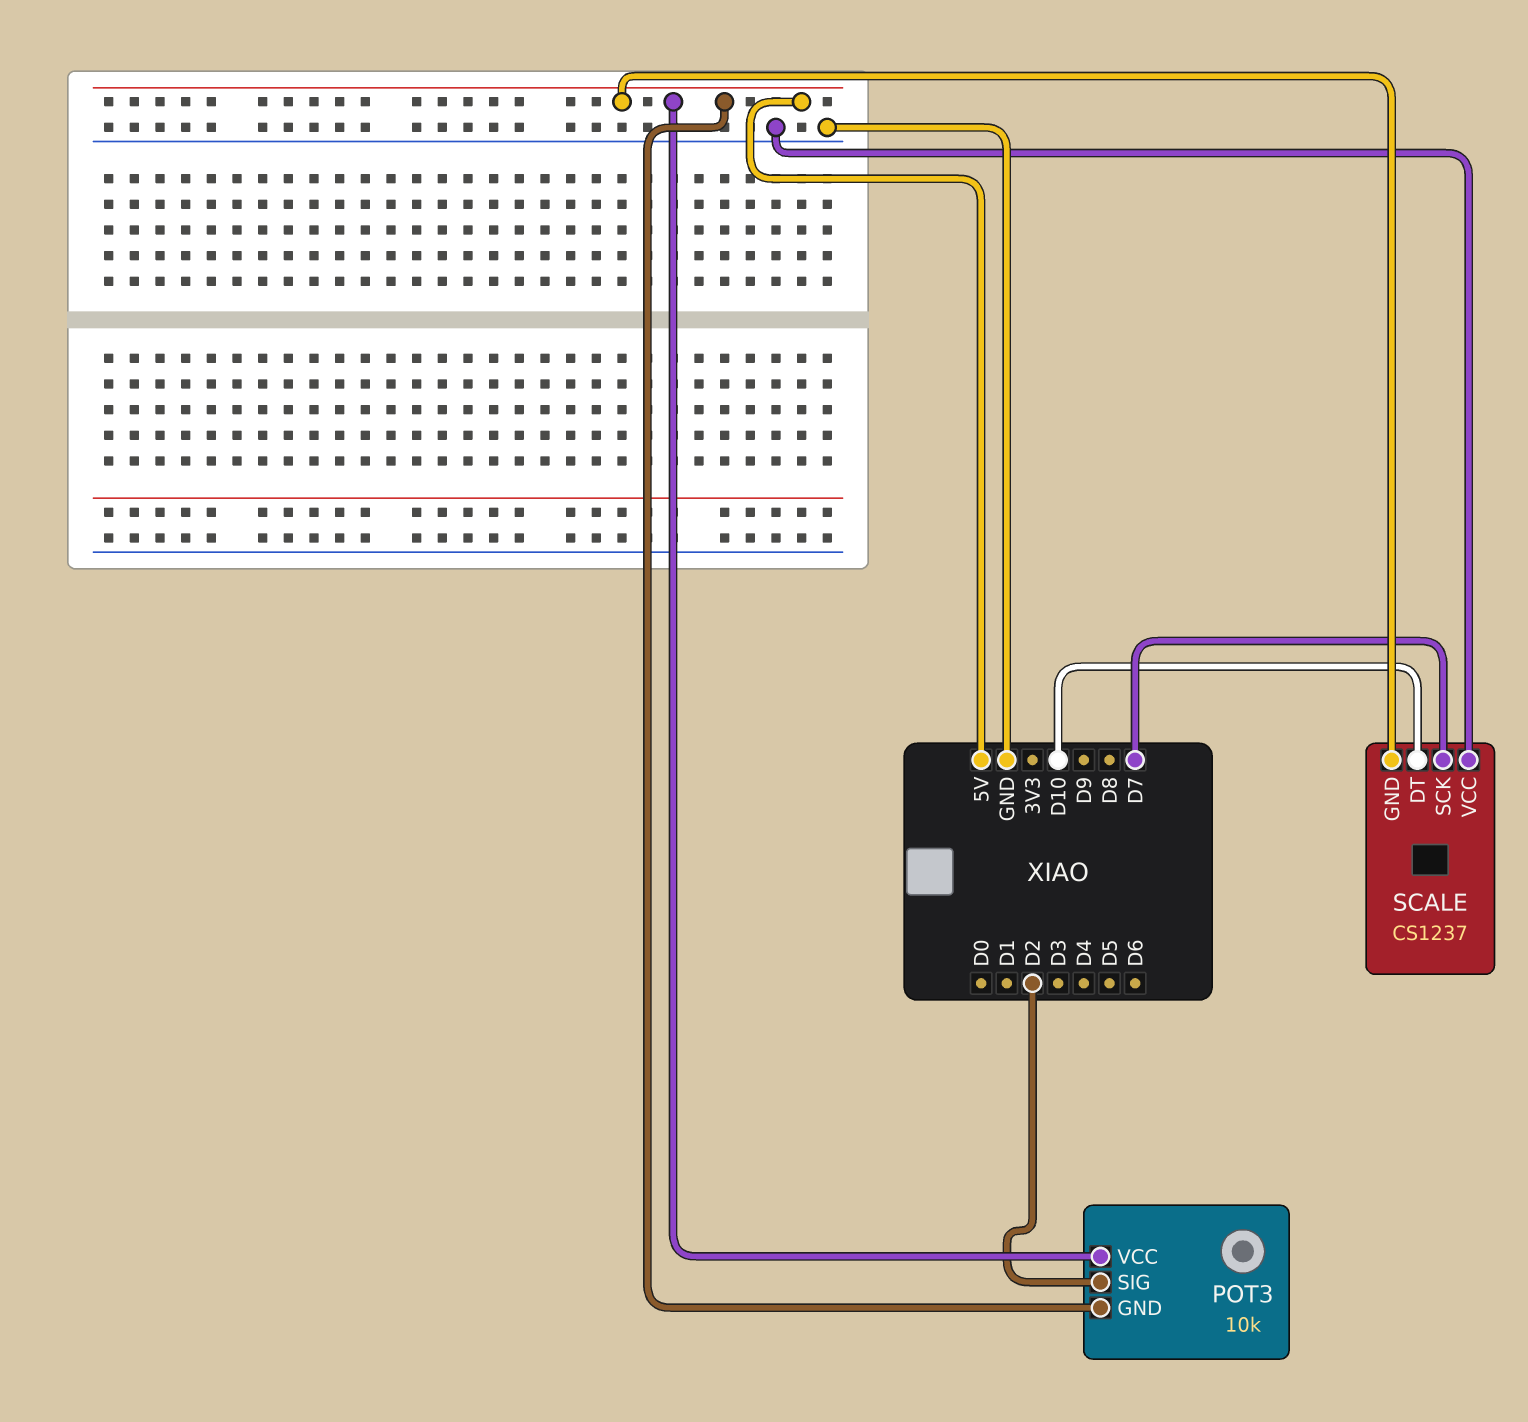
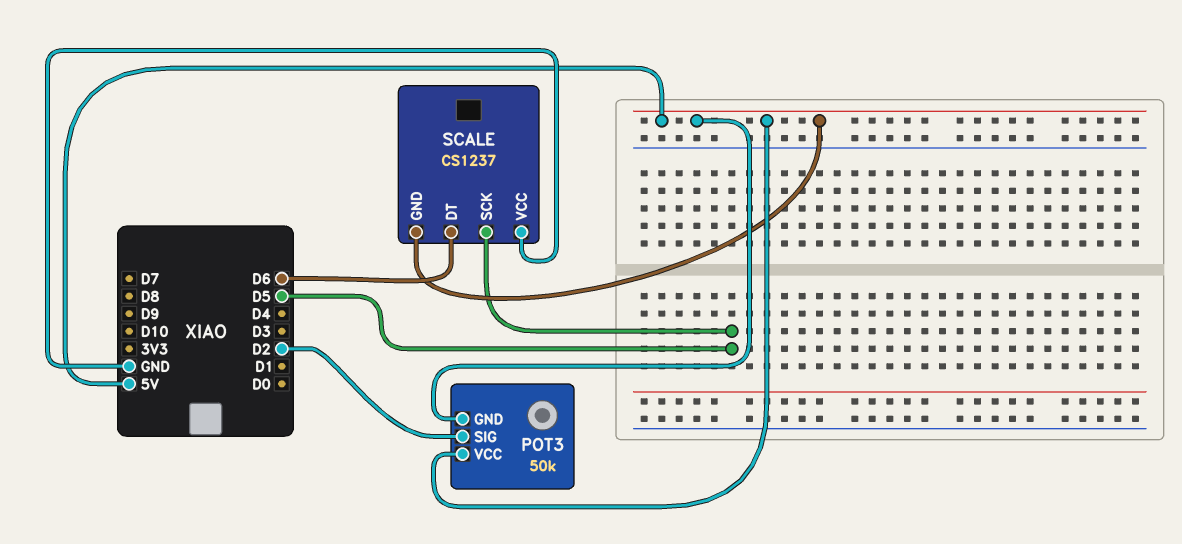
POT3: 10k -> 50k
SCALE pin DT: D10 -> D6
SCALE pin SCK: D7 -> D5

